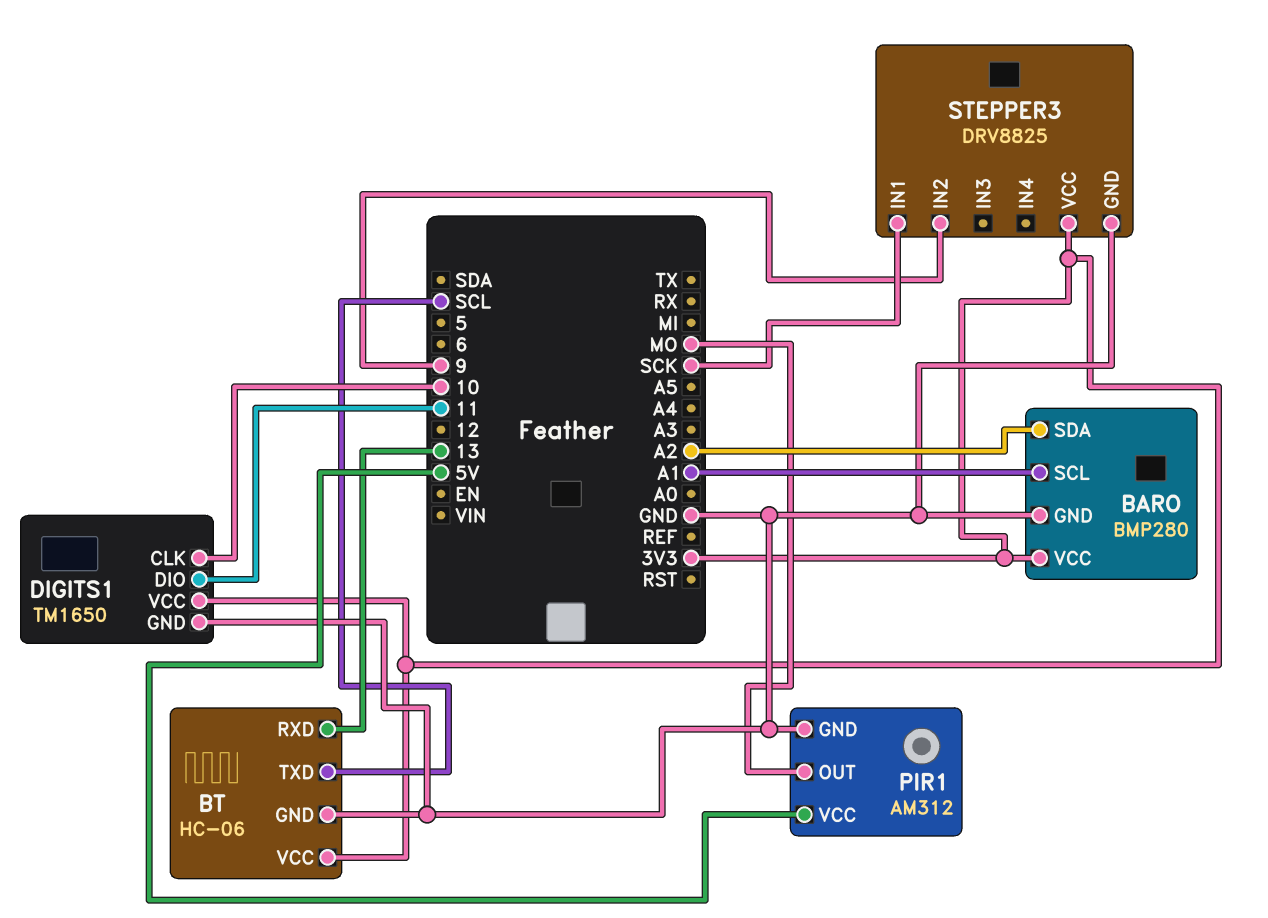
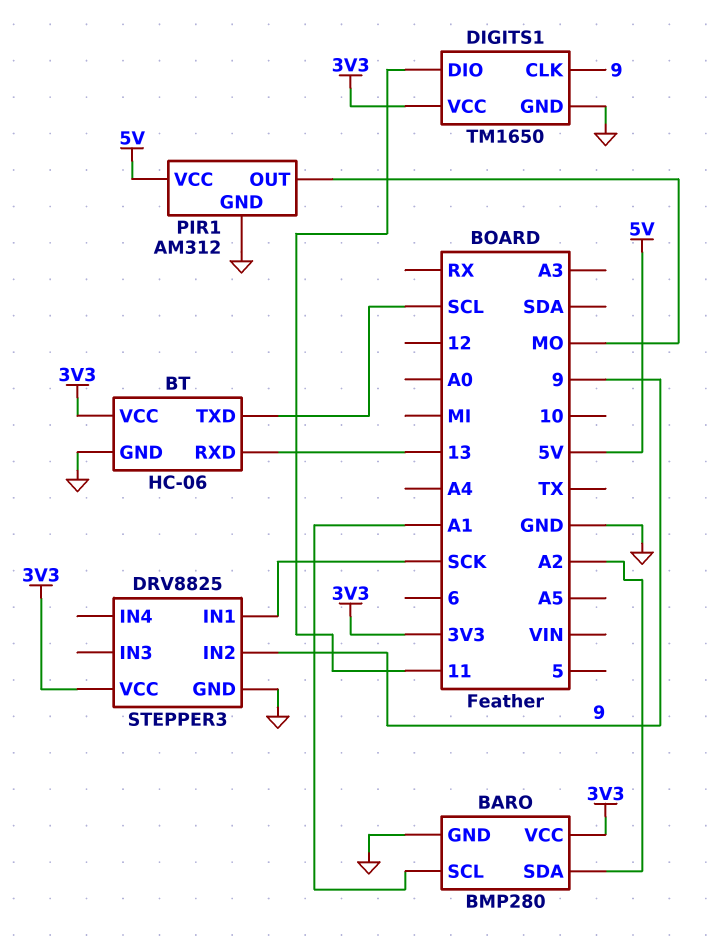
DIGITS1 pin CLK: 10 -> 9

